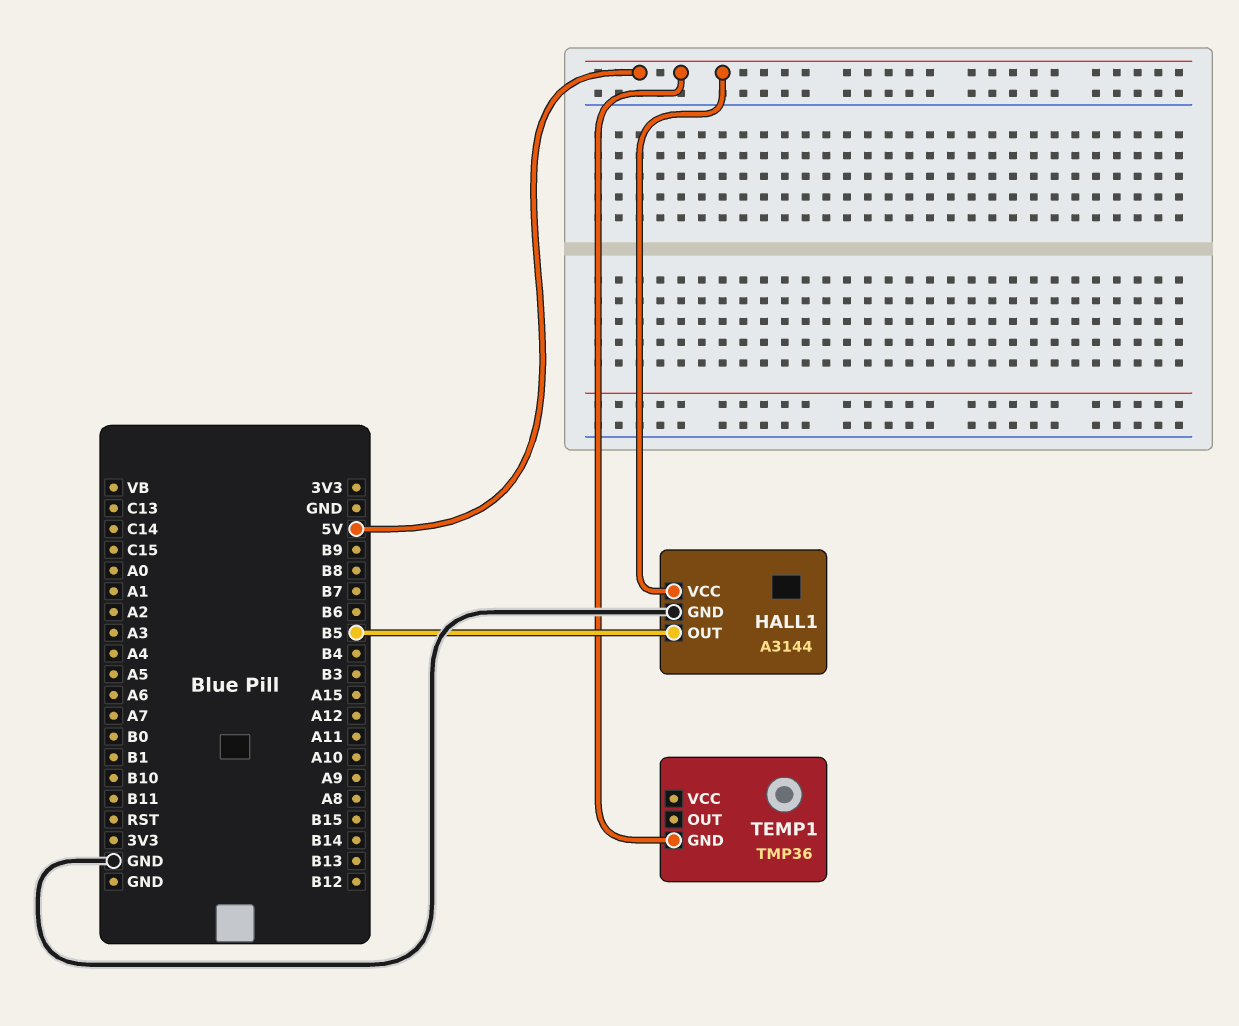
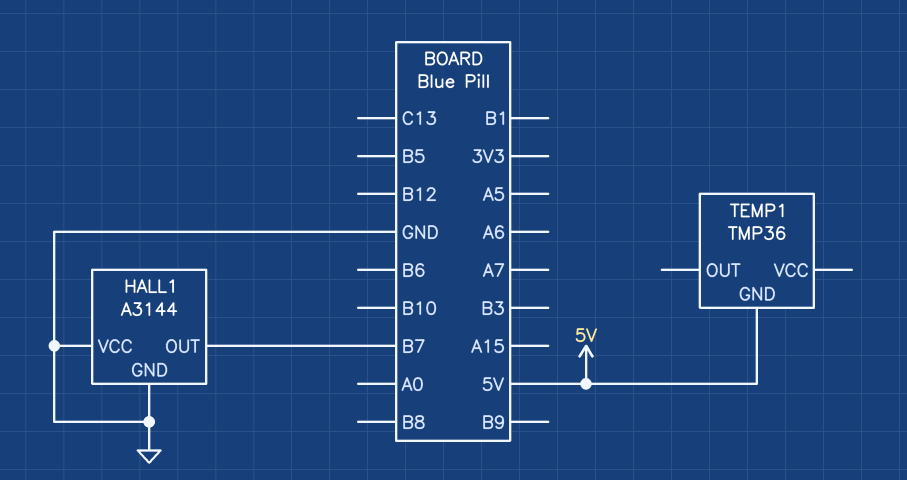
HALL1 pin OUT: B5 -> B7
HALL1 pin VCC: 5V -> GND

